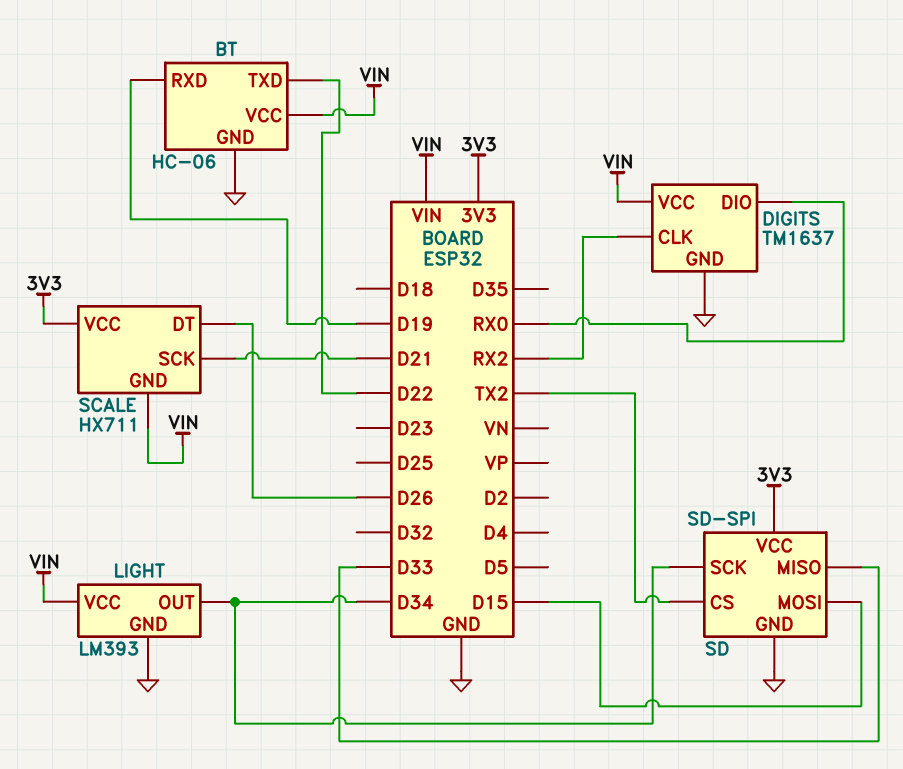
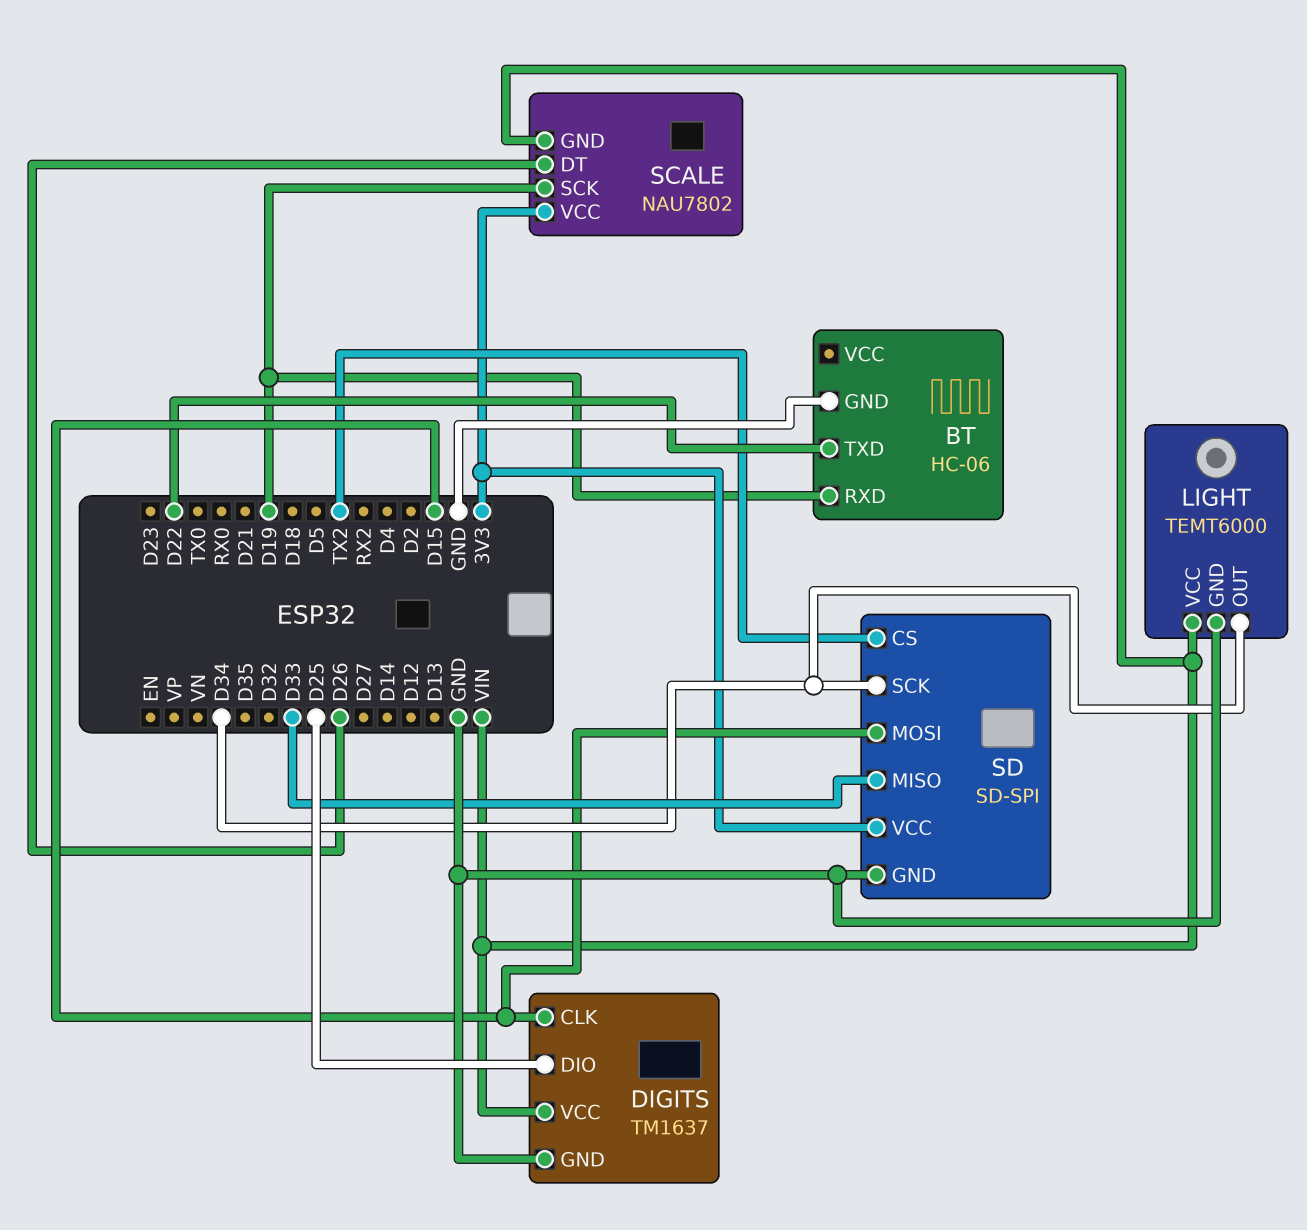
BT pin VCC: VIN -> none
DIGITS pin CLK: RX2 -> D15
DIGITS pin DIO: RX0 -> D25
LIGHT: LM393 -> TEMT6000
SCALE: HX711 -> NAU7802
SCALE pin SCK: D21 -> D19

